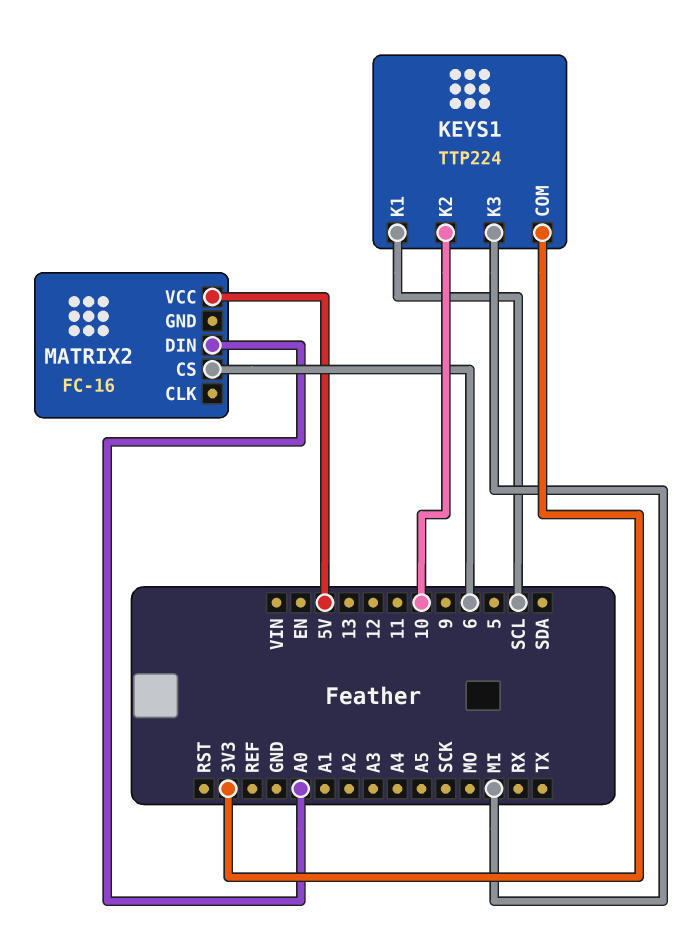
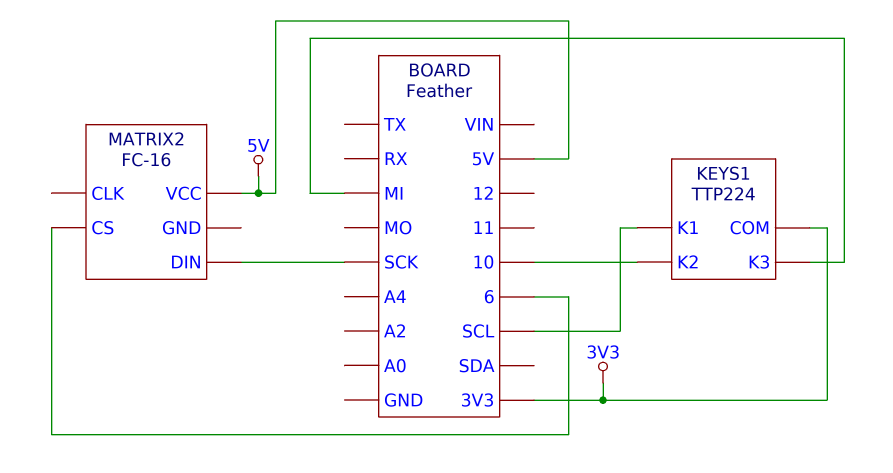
MATRIX2 pin DIN: A0 -> SCK

